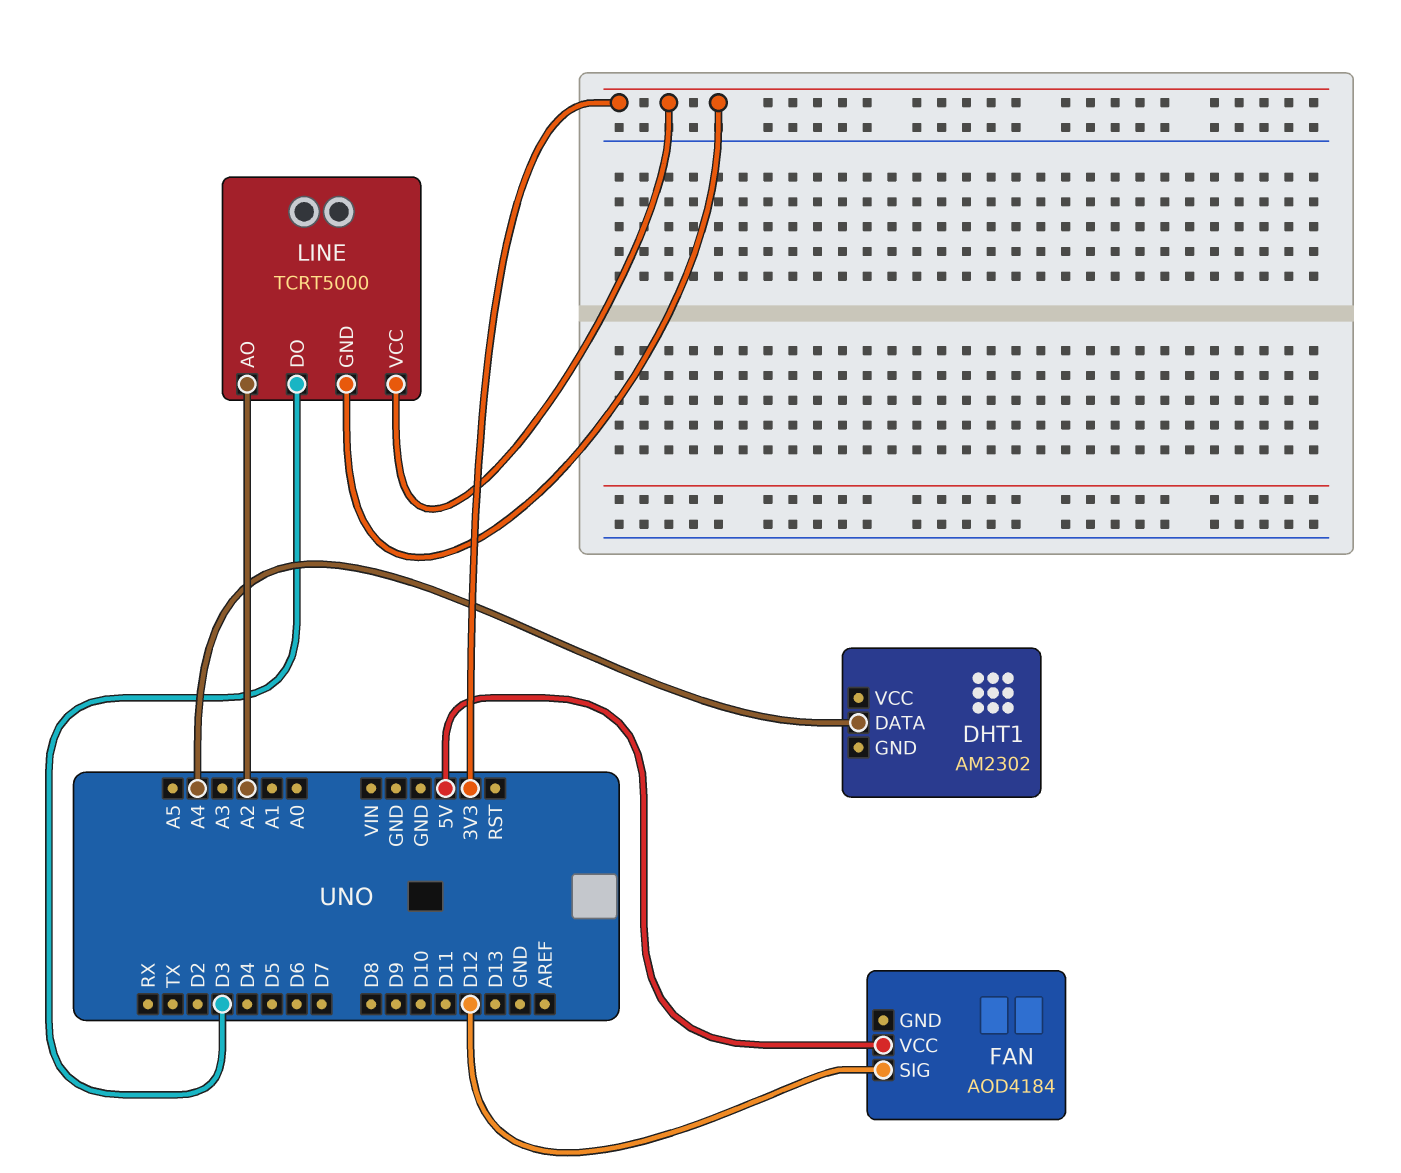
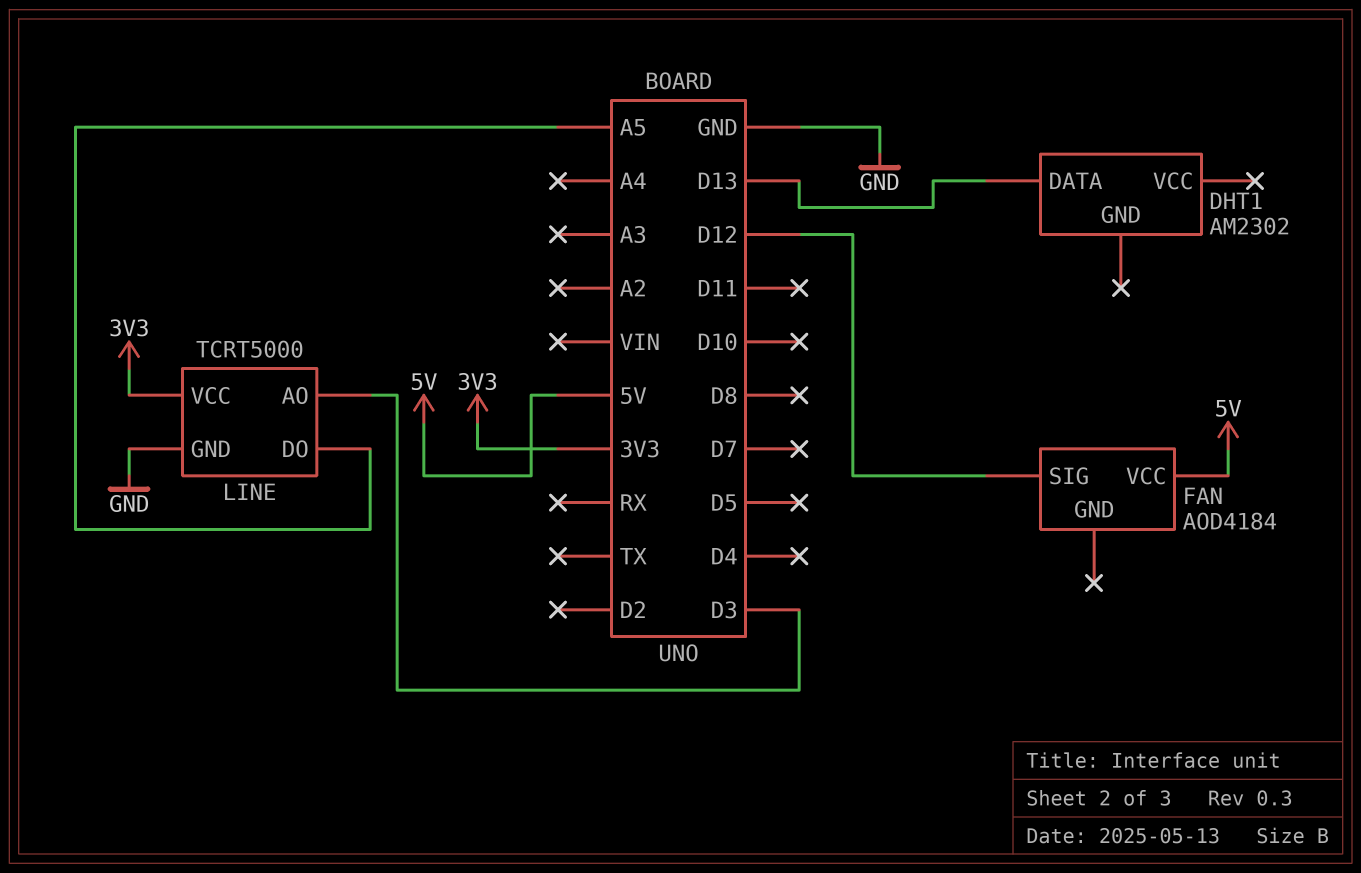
DHT1 pin DATA: A4 -> D13
LINE pin AO: A2 -> D3
LINE pin DO: D3 -> A5
LINE pin GND: 3V3 -> GND

